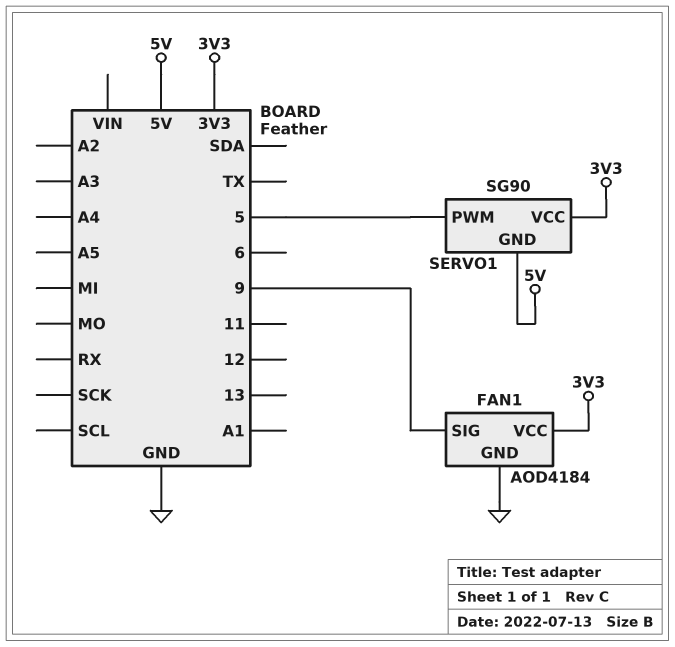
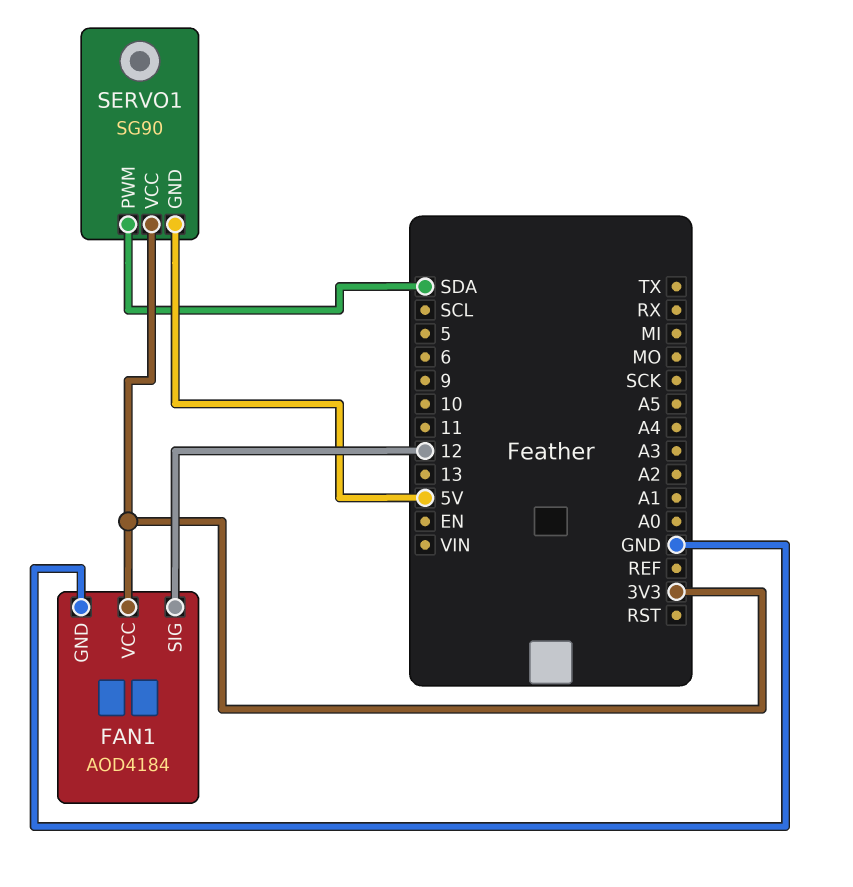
FAN1 pin SIG: 9 -> 12
SERVO1 pin PWM: 5 -> SDA

